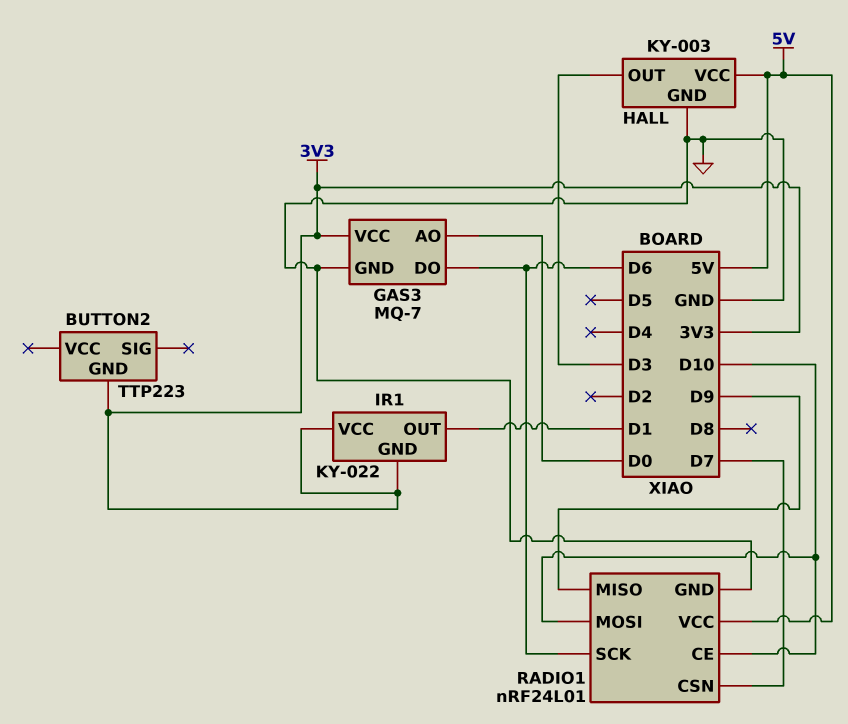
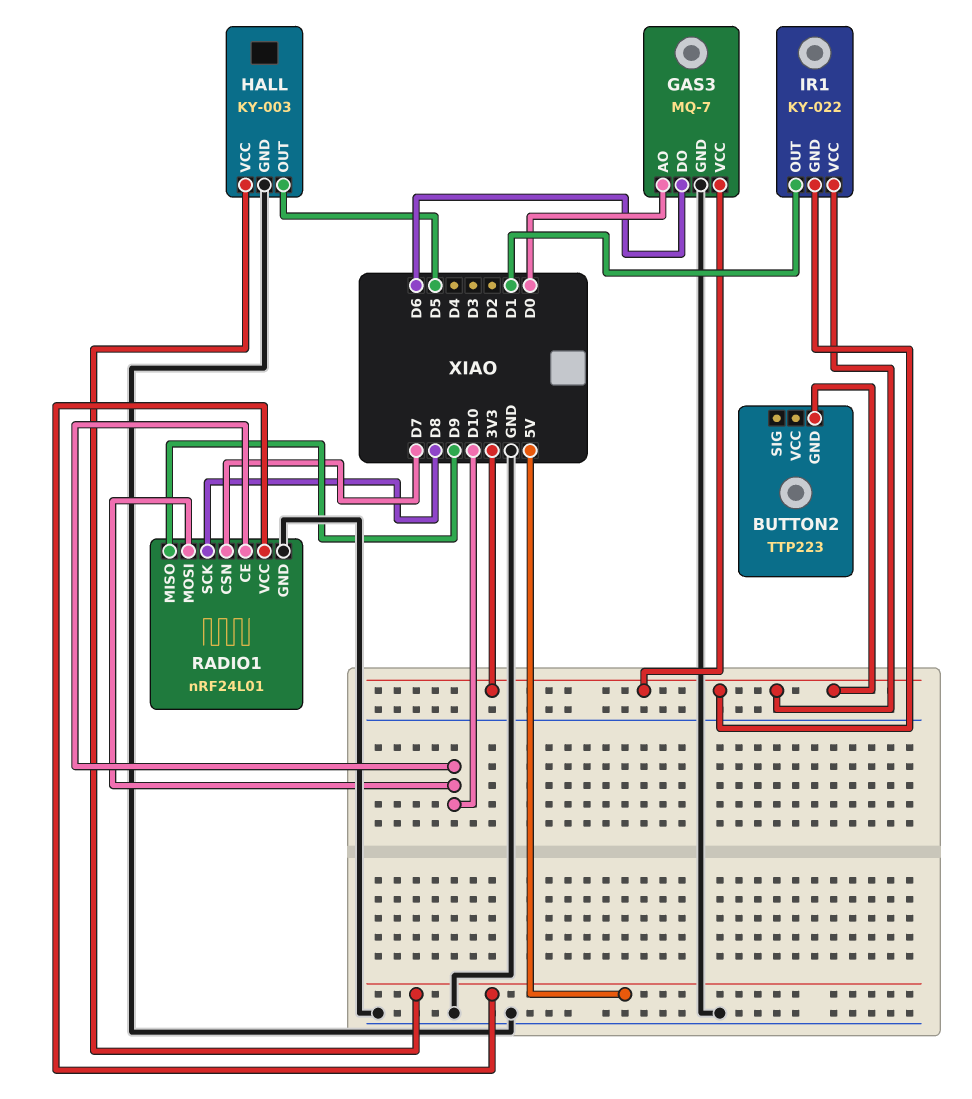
HALL pin OUT: D3 -> D5
RADIO1 pin SCK: D6 -> D8

